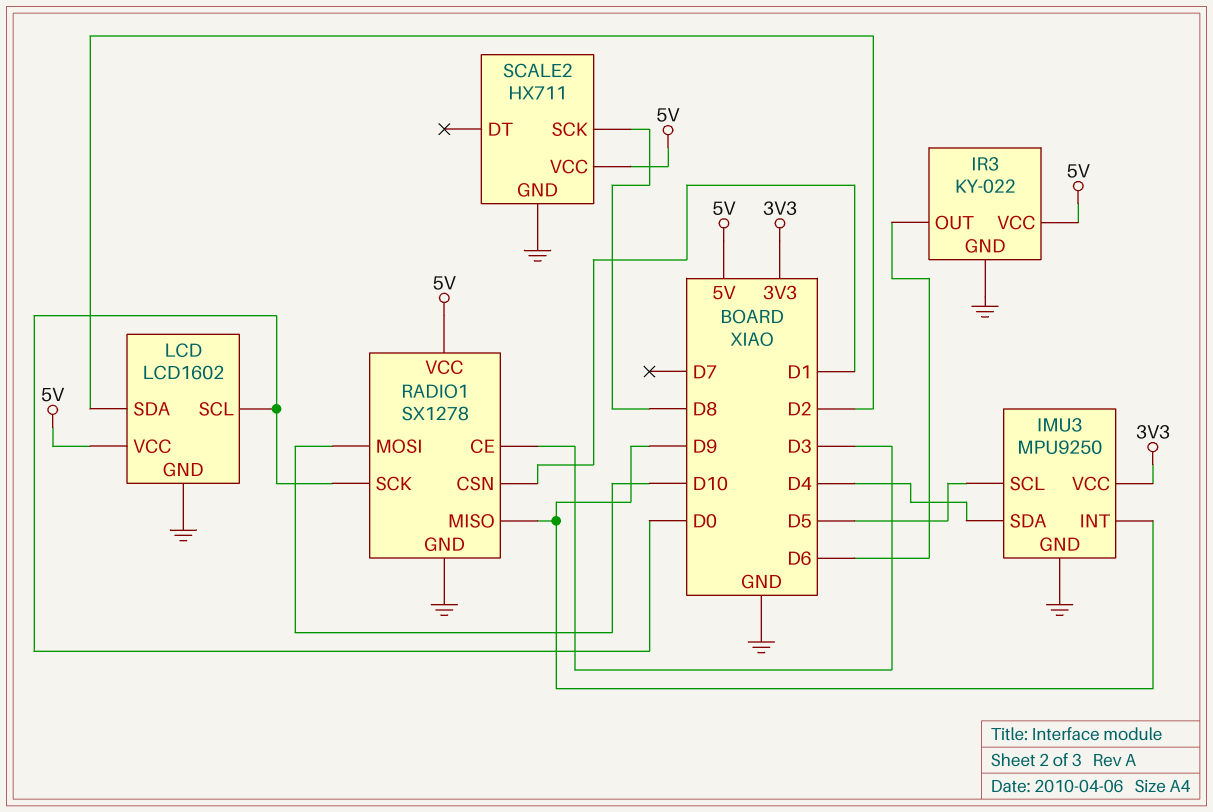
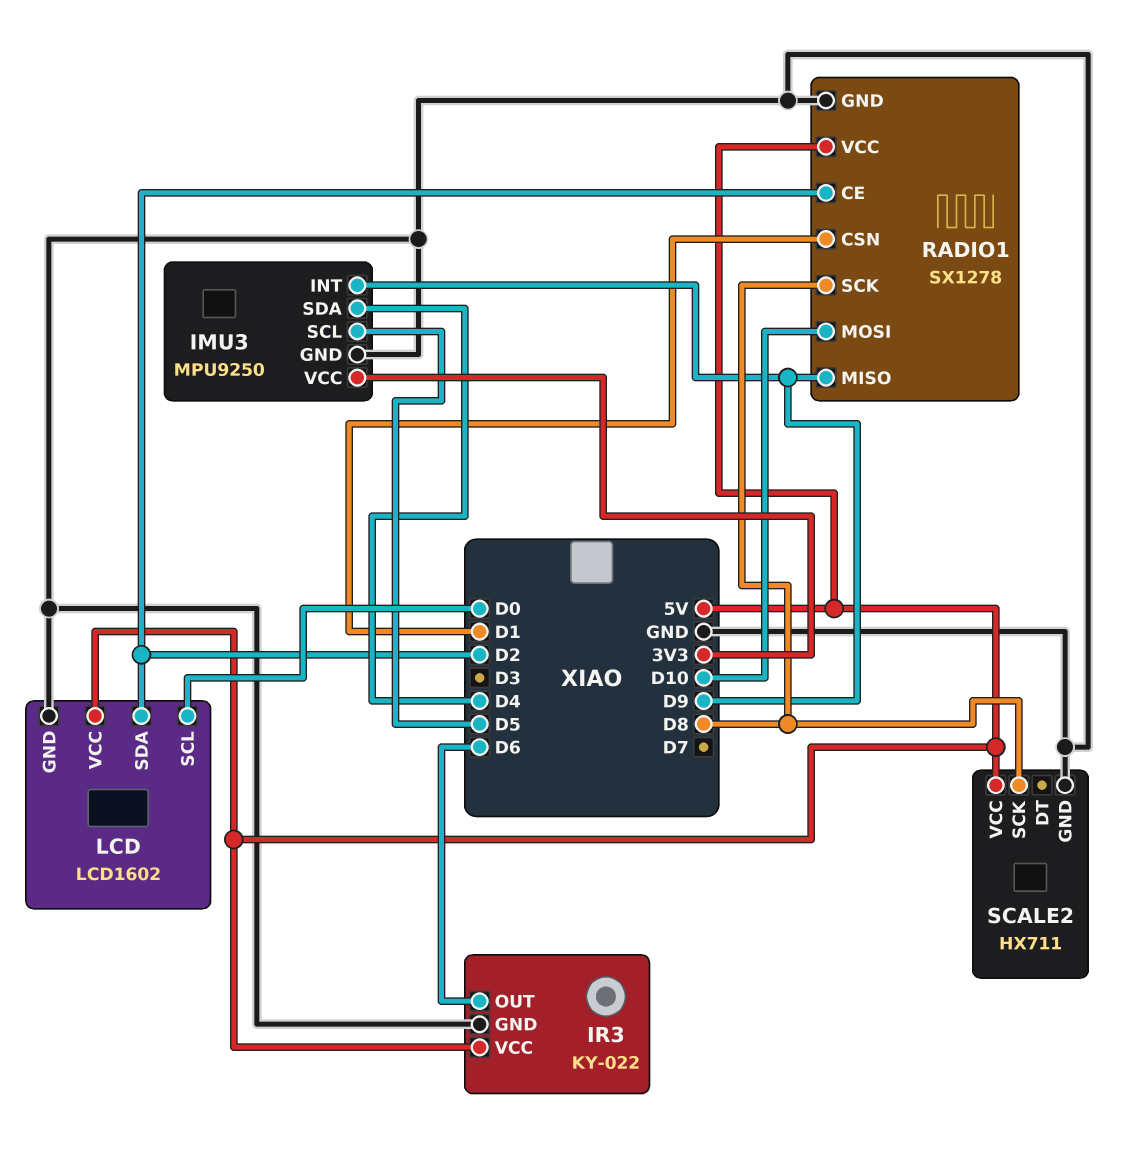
RADIO1 pin CE: D3 -> D2
RADIO1 pin SCK: D0 -> D8

